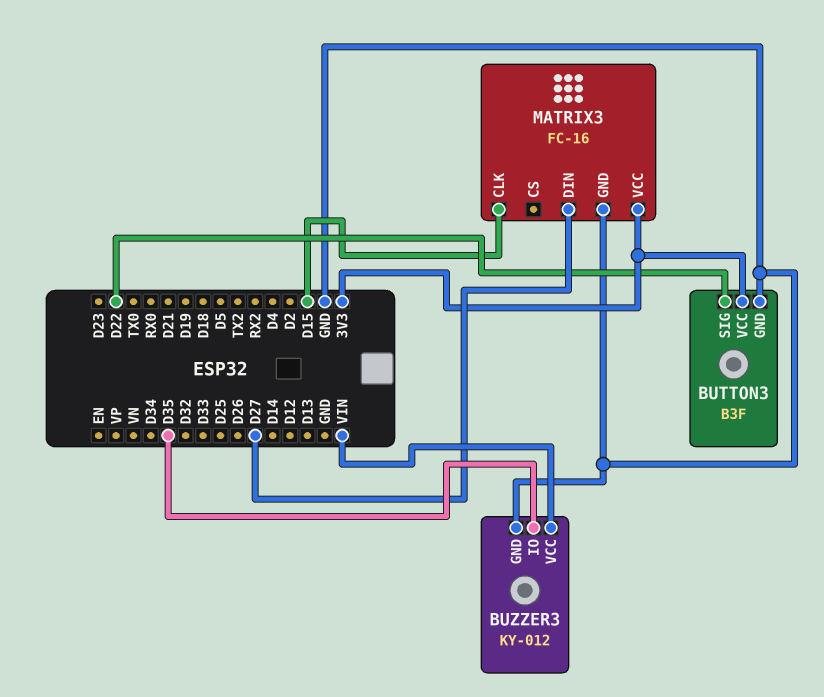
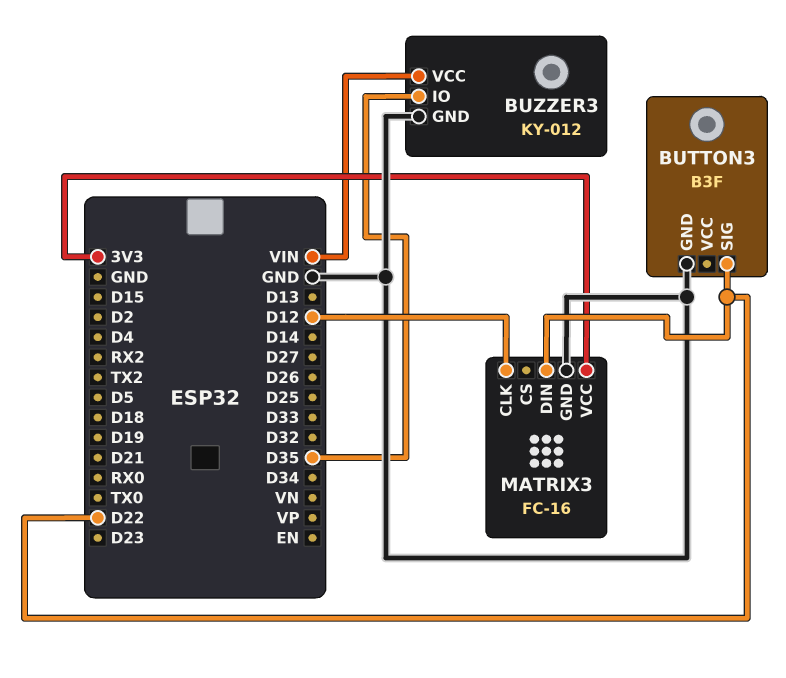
BUTTON3 pin VCC: 3V3 -> none
MATRIX3 pin CLK: D15 -> D12
MATRIX3 pin DIN: D27 -> D22

